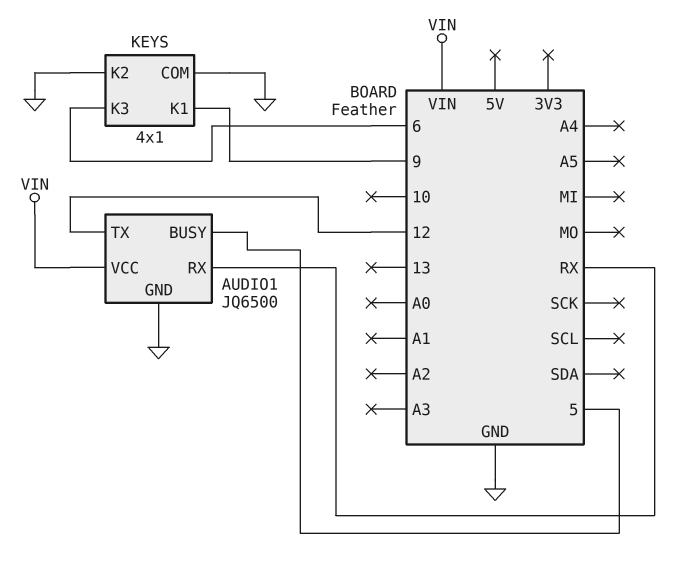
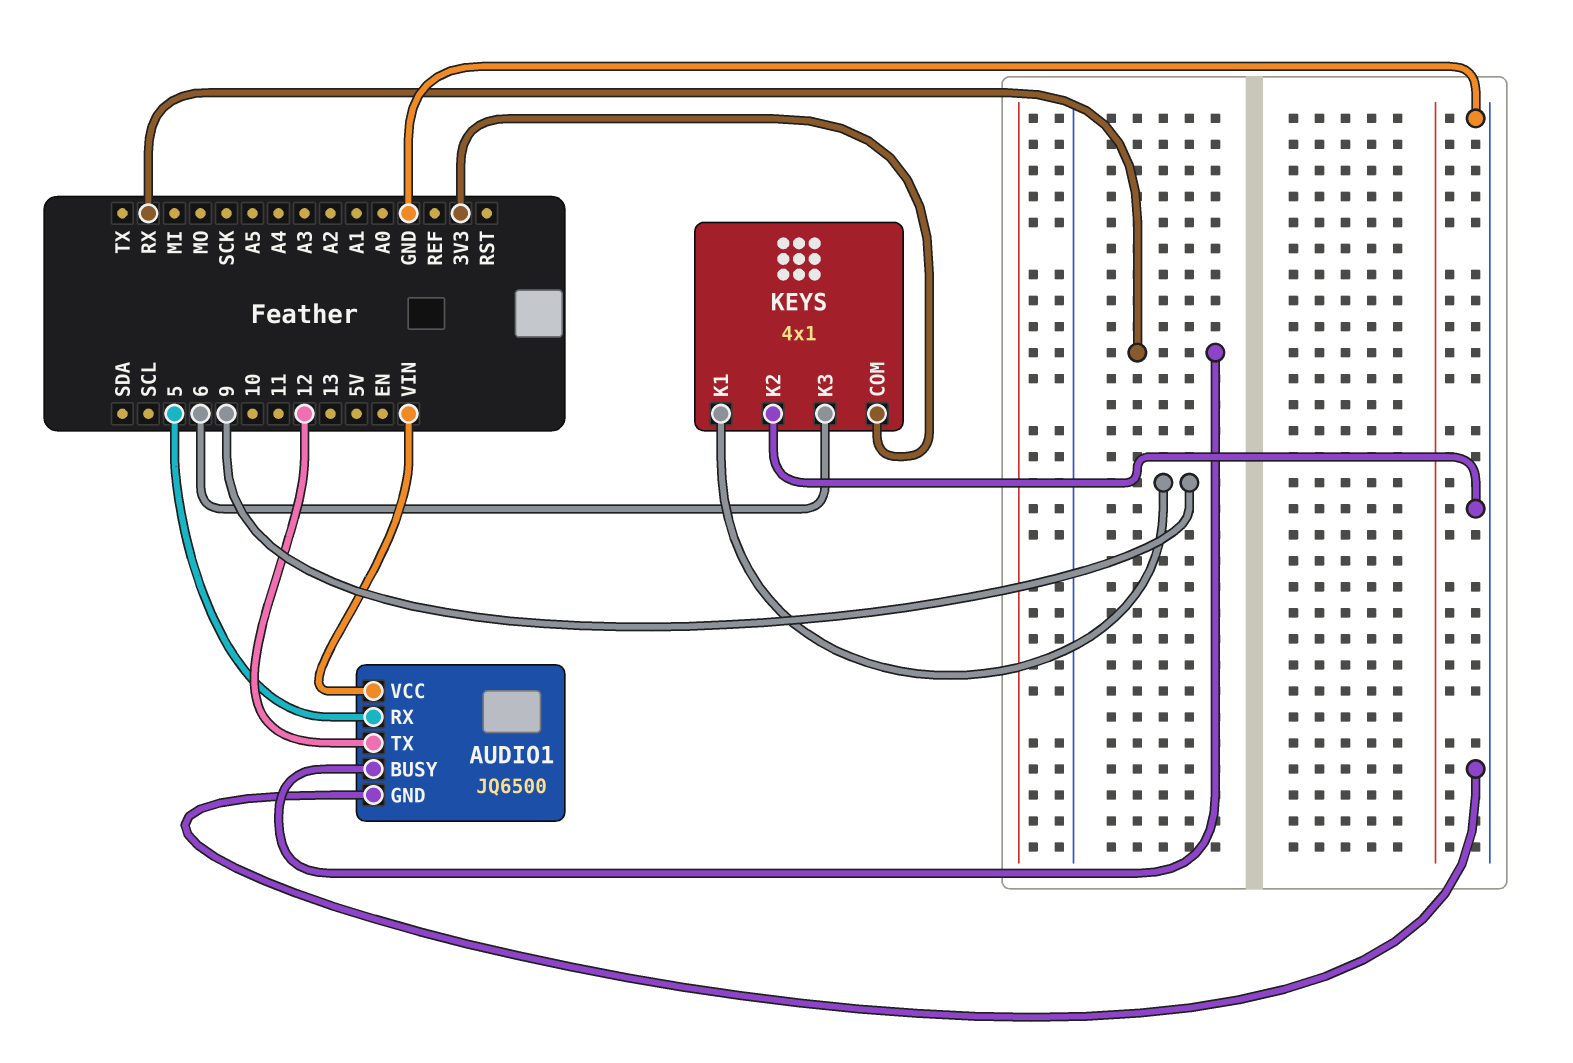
AUDIO1 pin BUSY: 5 -> RX
AUDIO1 pin RX: RX -> 5
KEYS pin COM: GND -> 3V3

